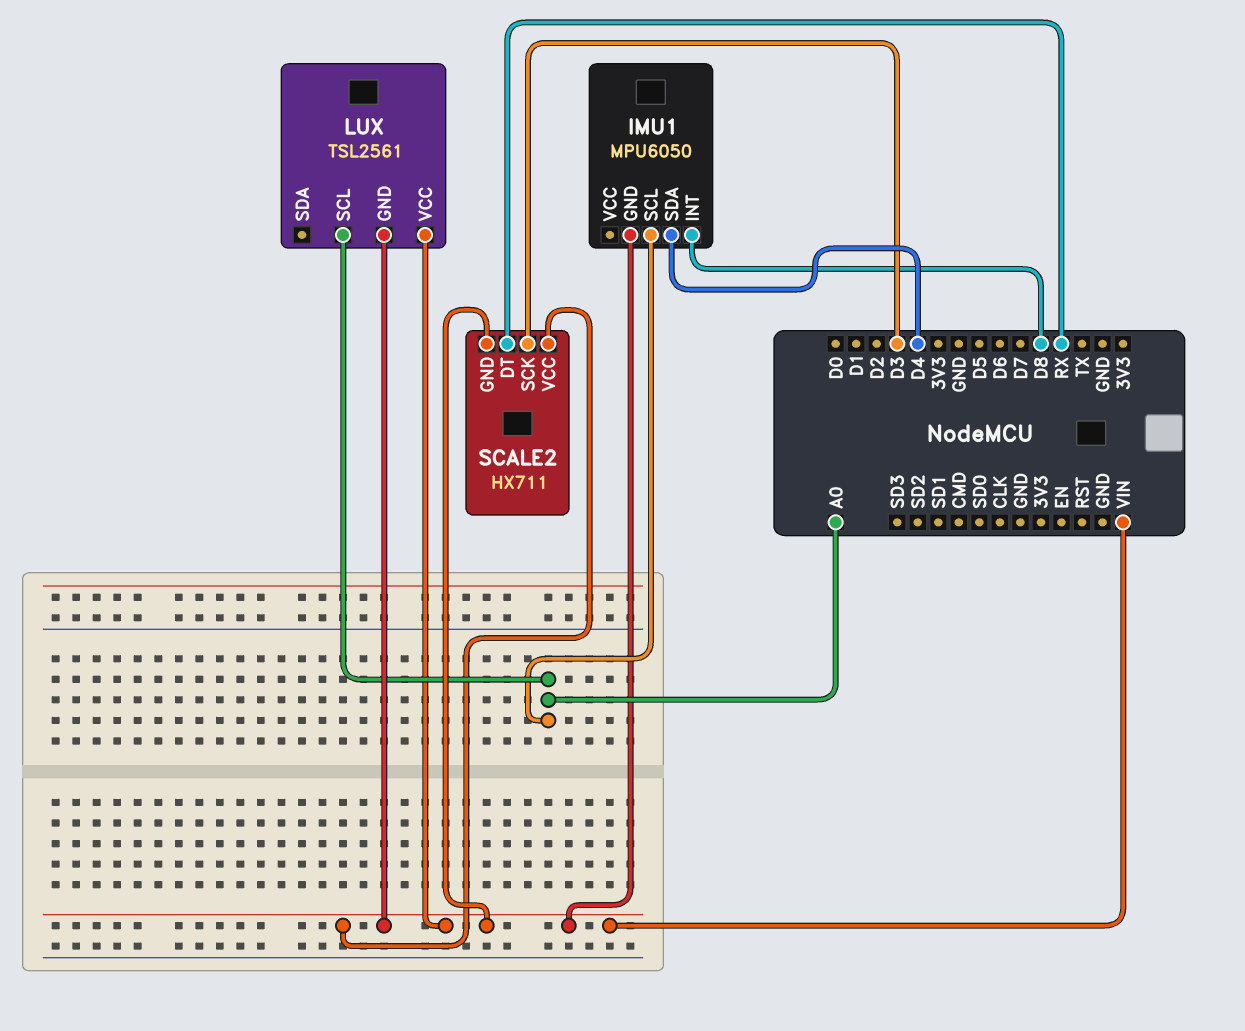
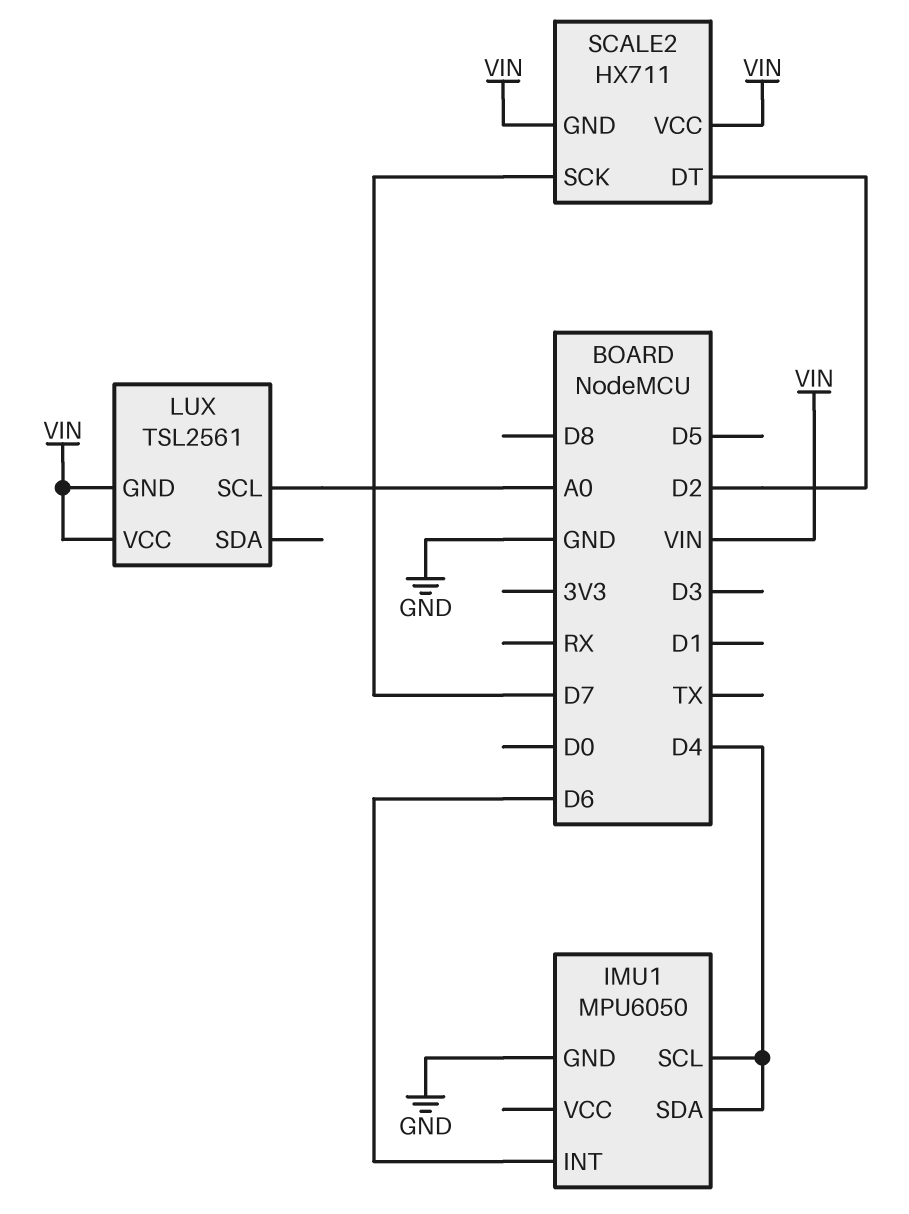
IMU1 pin GND: VIN -> GND
IMU1 pin INT: D8 -> D6
IMU1 pin SCL: A0 -> D4
SCALE2 pin DT: RX -> D2
SCALE2 pin SCK: D3 -> D7

